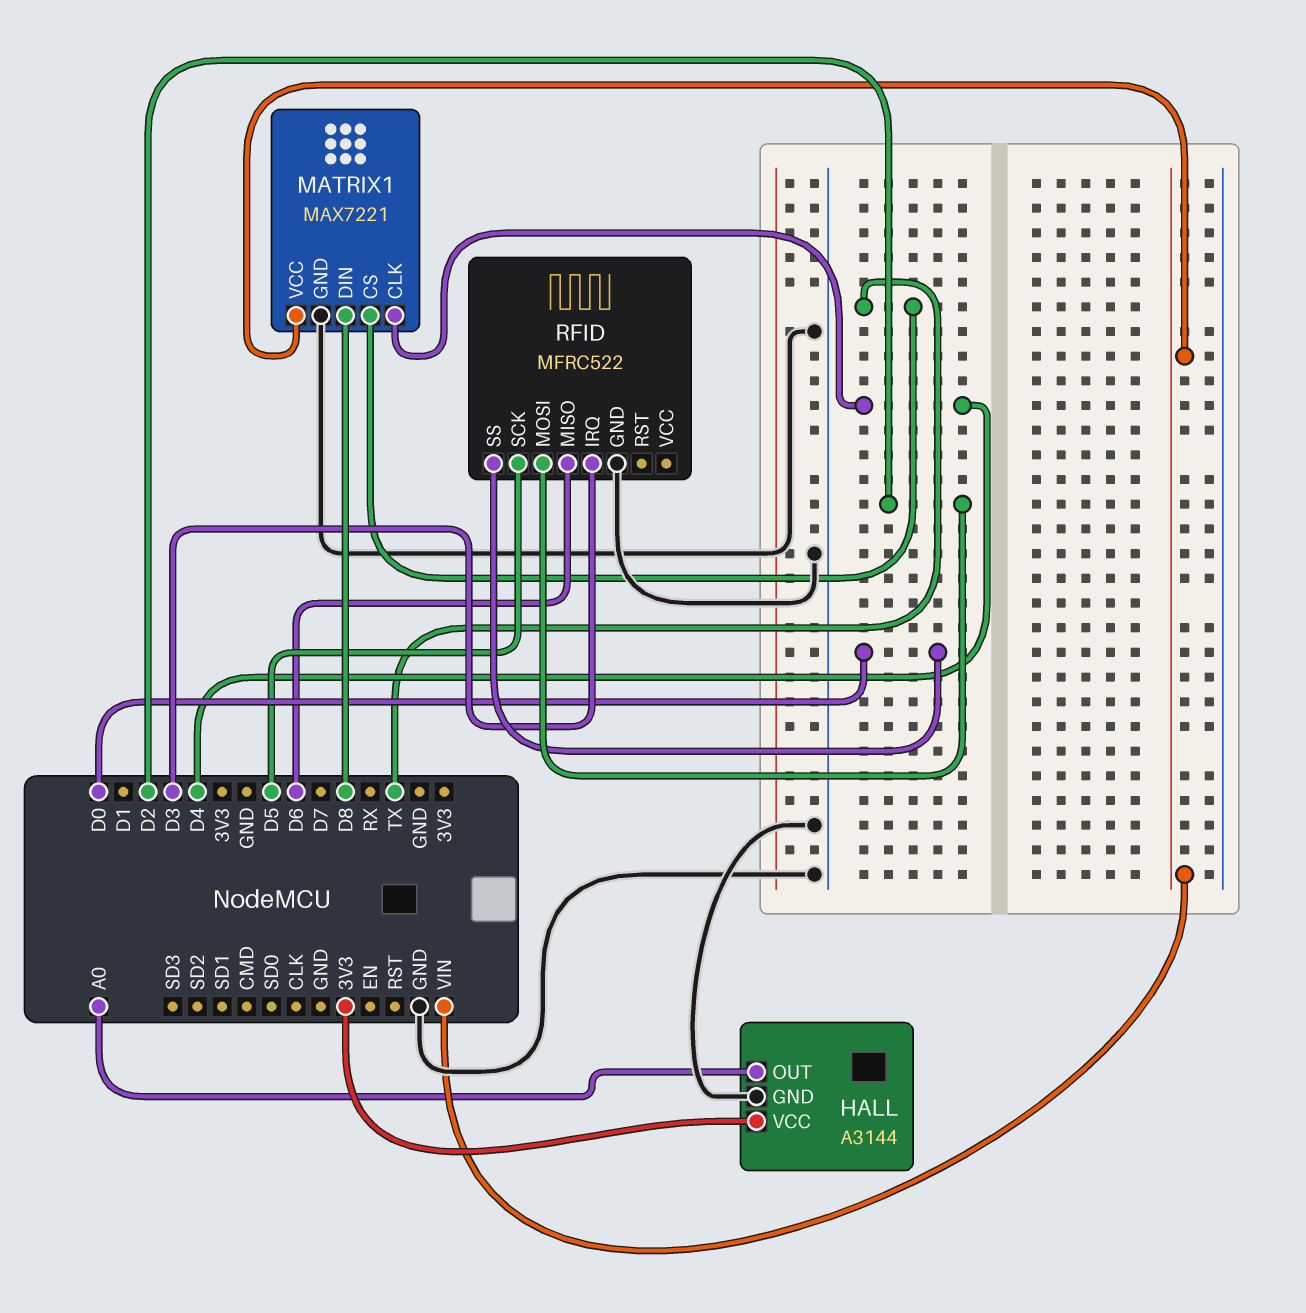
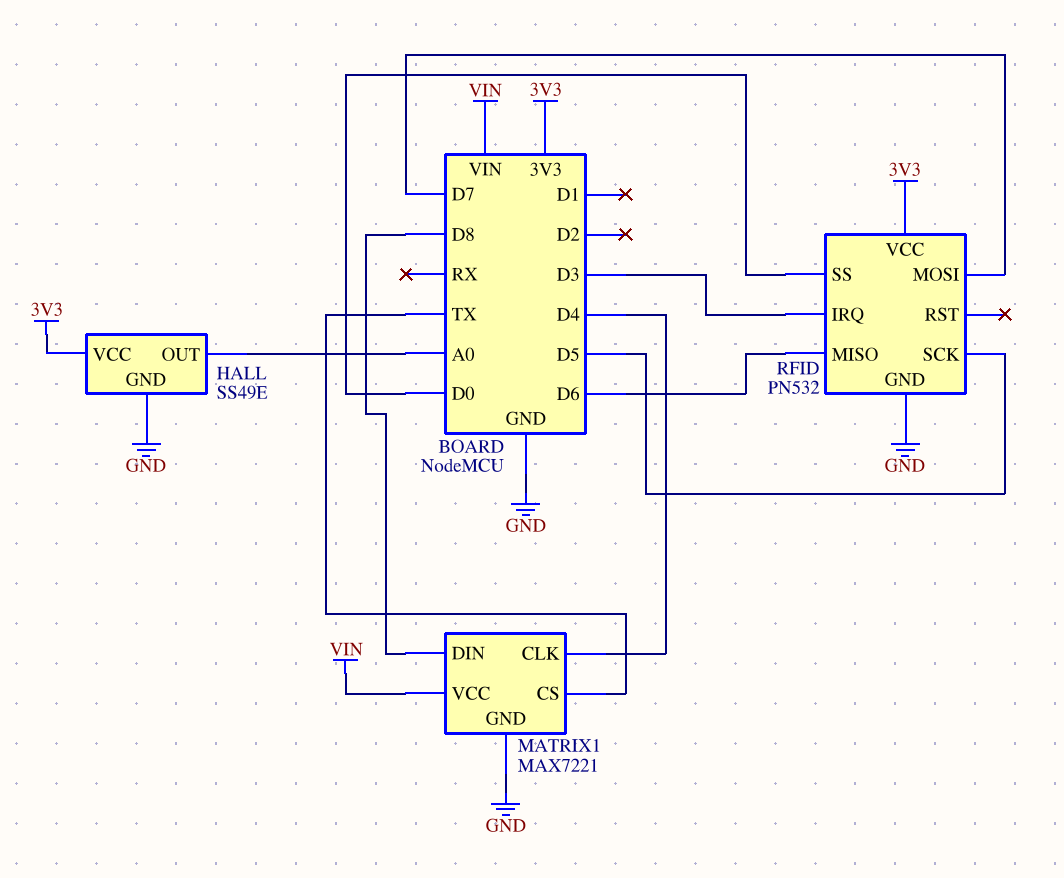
HALL: A3144 -> SS49E
RFID: MFRC522 -> PN532
RFID pin MOSI: D2 -> D7
RFID pin VCC: none -> 3V3

